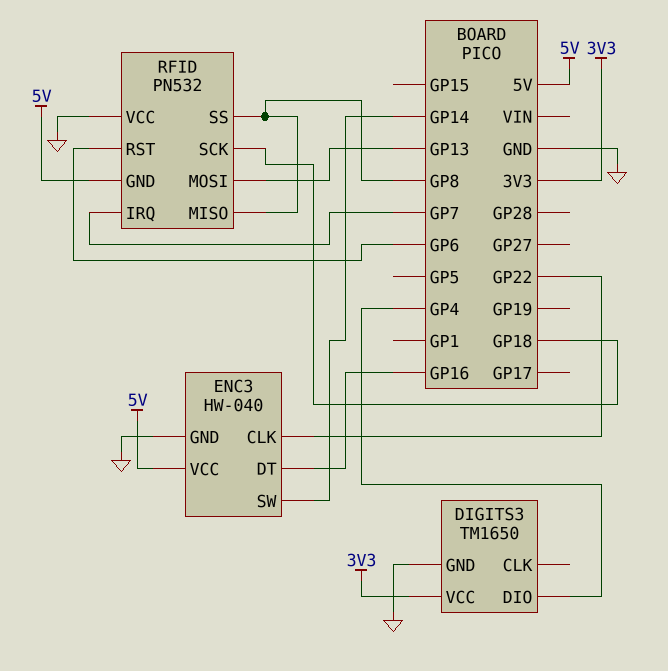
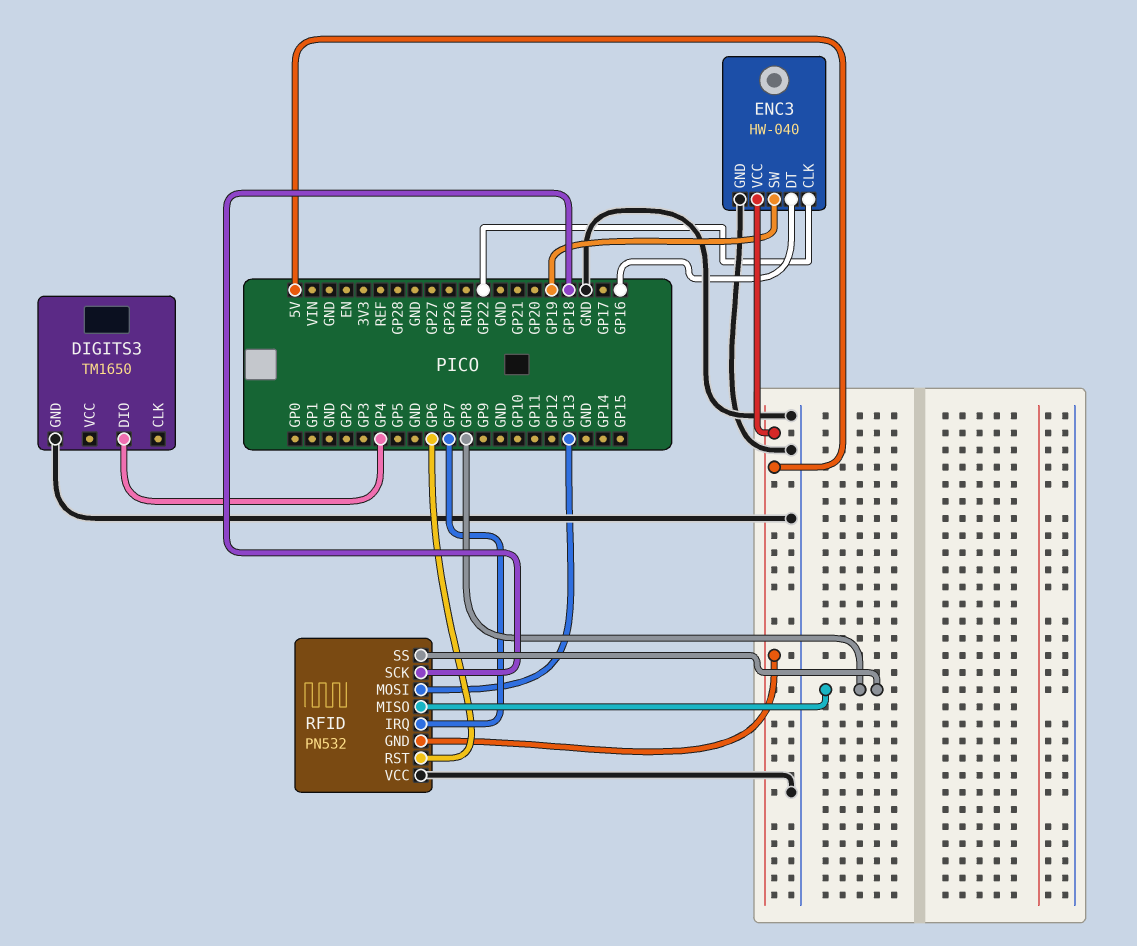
DIGITS3 pin VCC: 3V3 -> none
ENC3 pin SW: GP14 -> GP19

